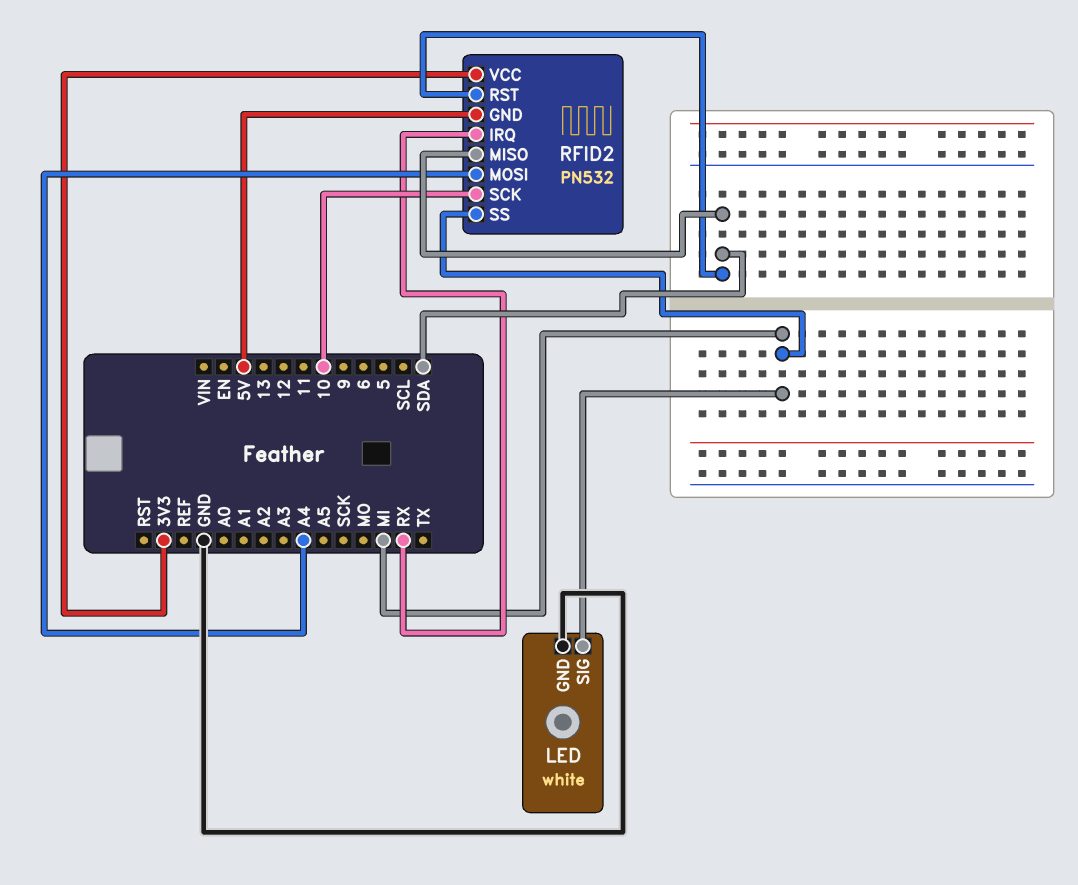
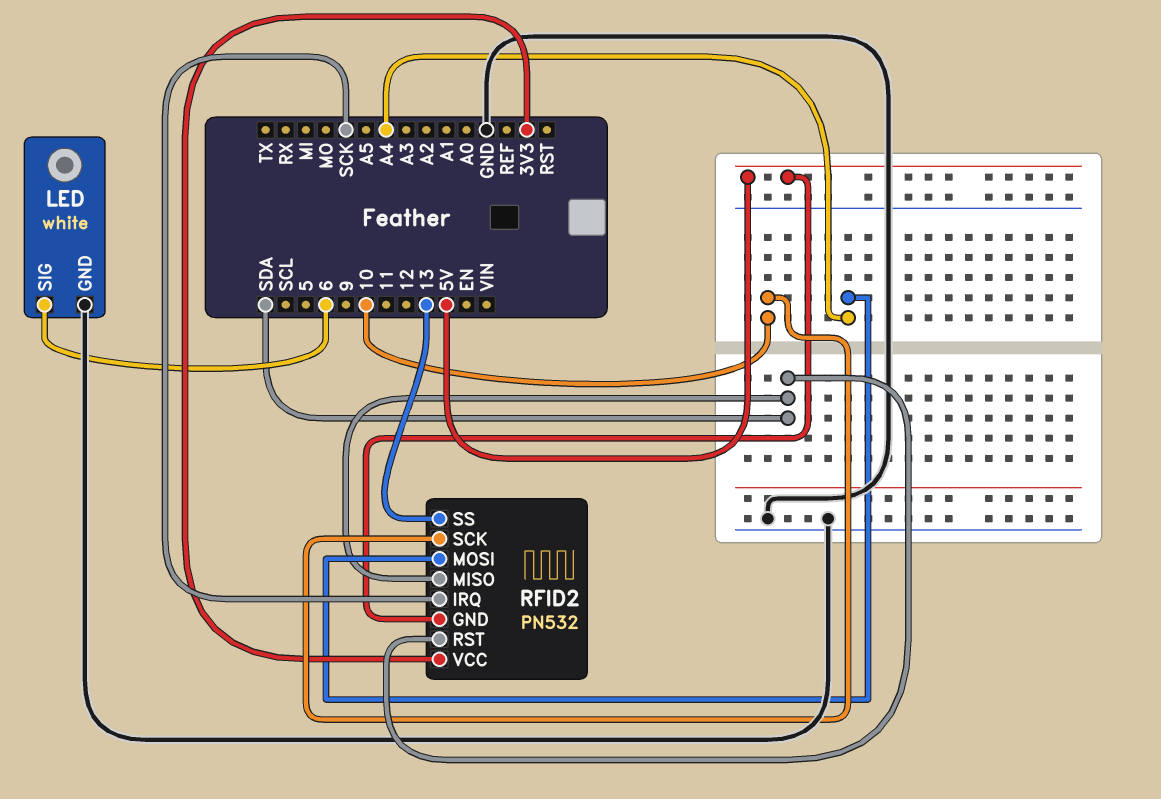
LED pin SIG: MI -> 6
RFID2 pin IRQ: RX -> SCK
RFID2 pin SS: MI -> 13

